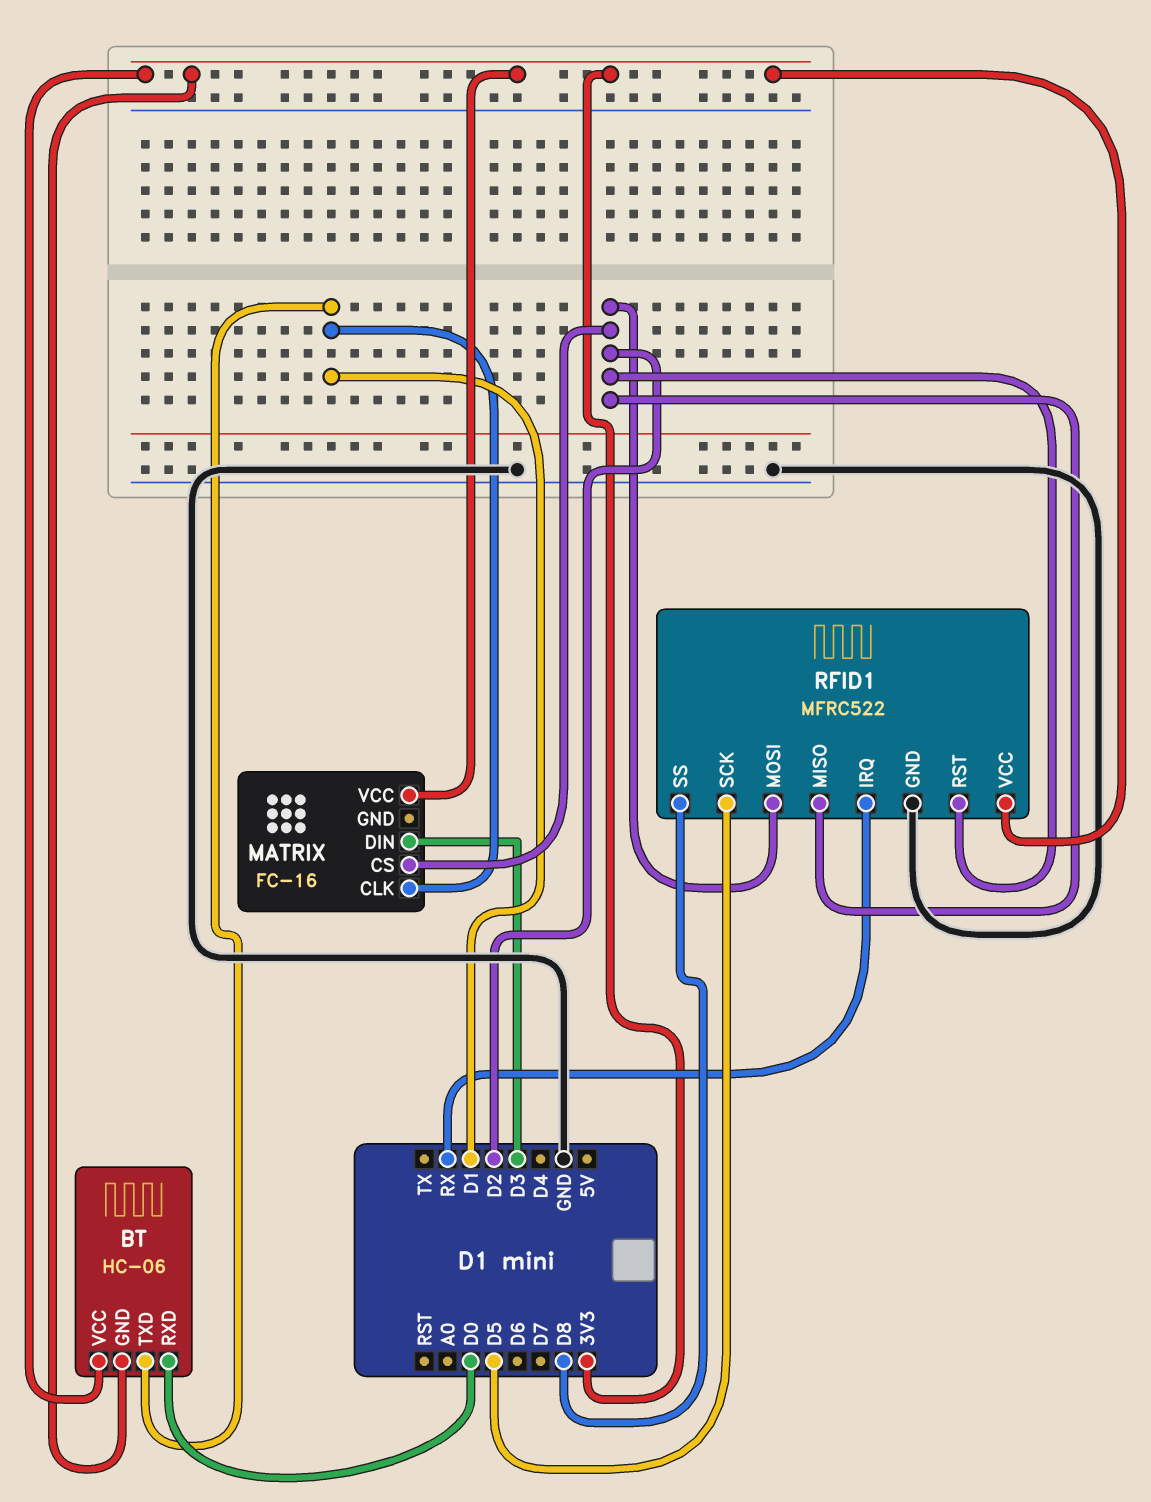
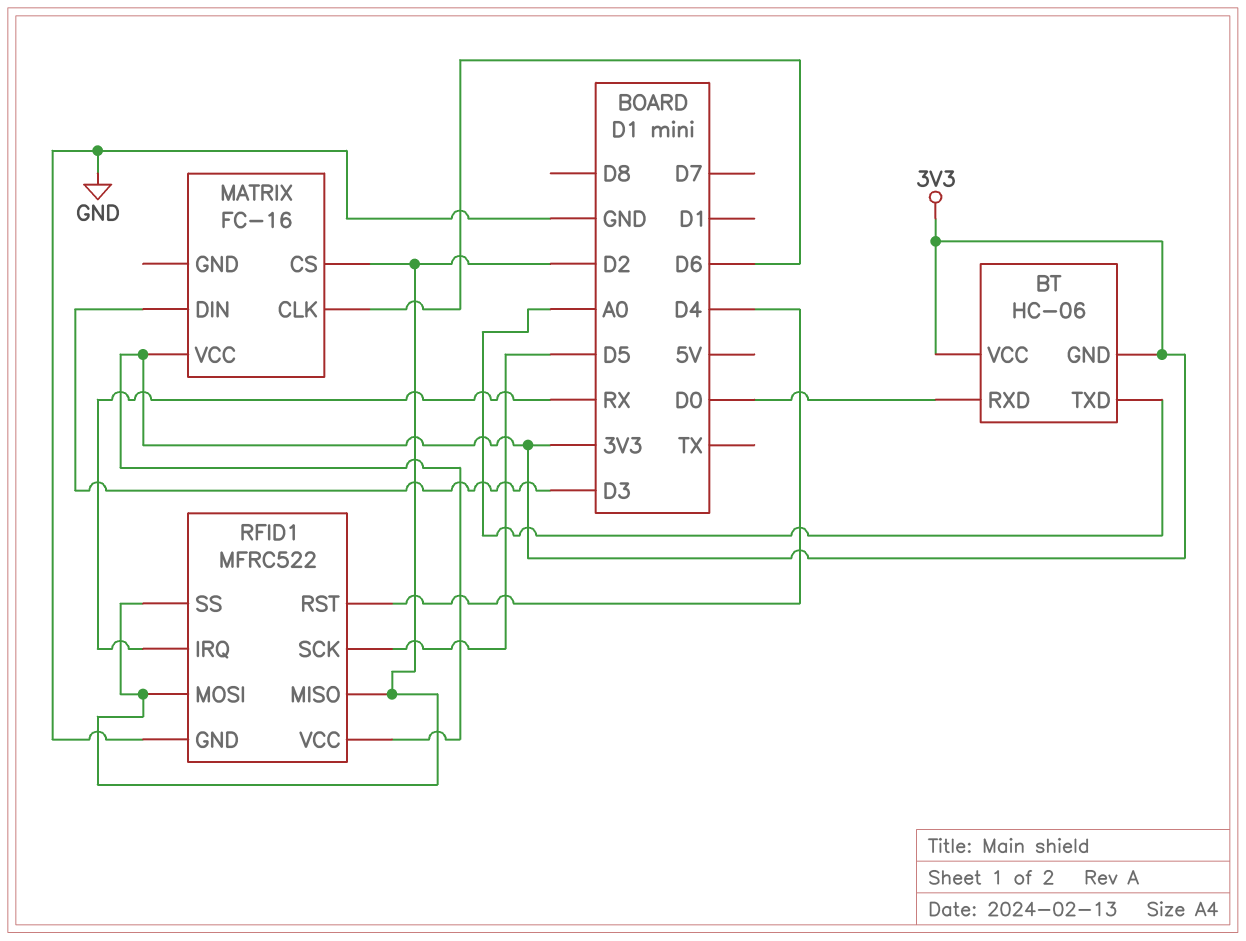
BT pin TXD: D1 -> A0
MATRIX pin CLK: D1 -> D6
RFID1 pin RST: D2 -> D4
RFID1 pin SS: D8 -> D2

